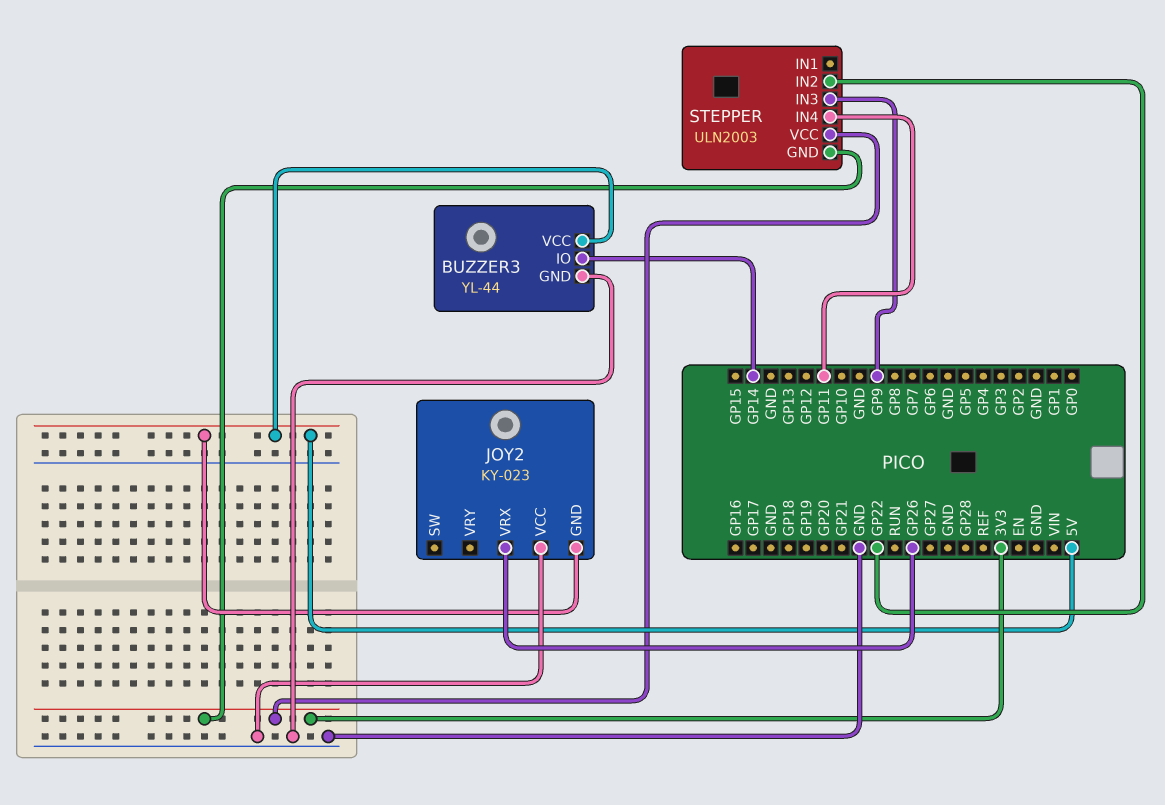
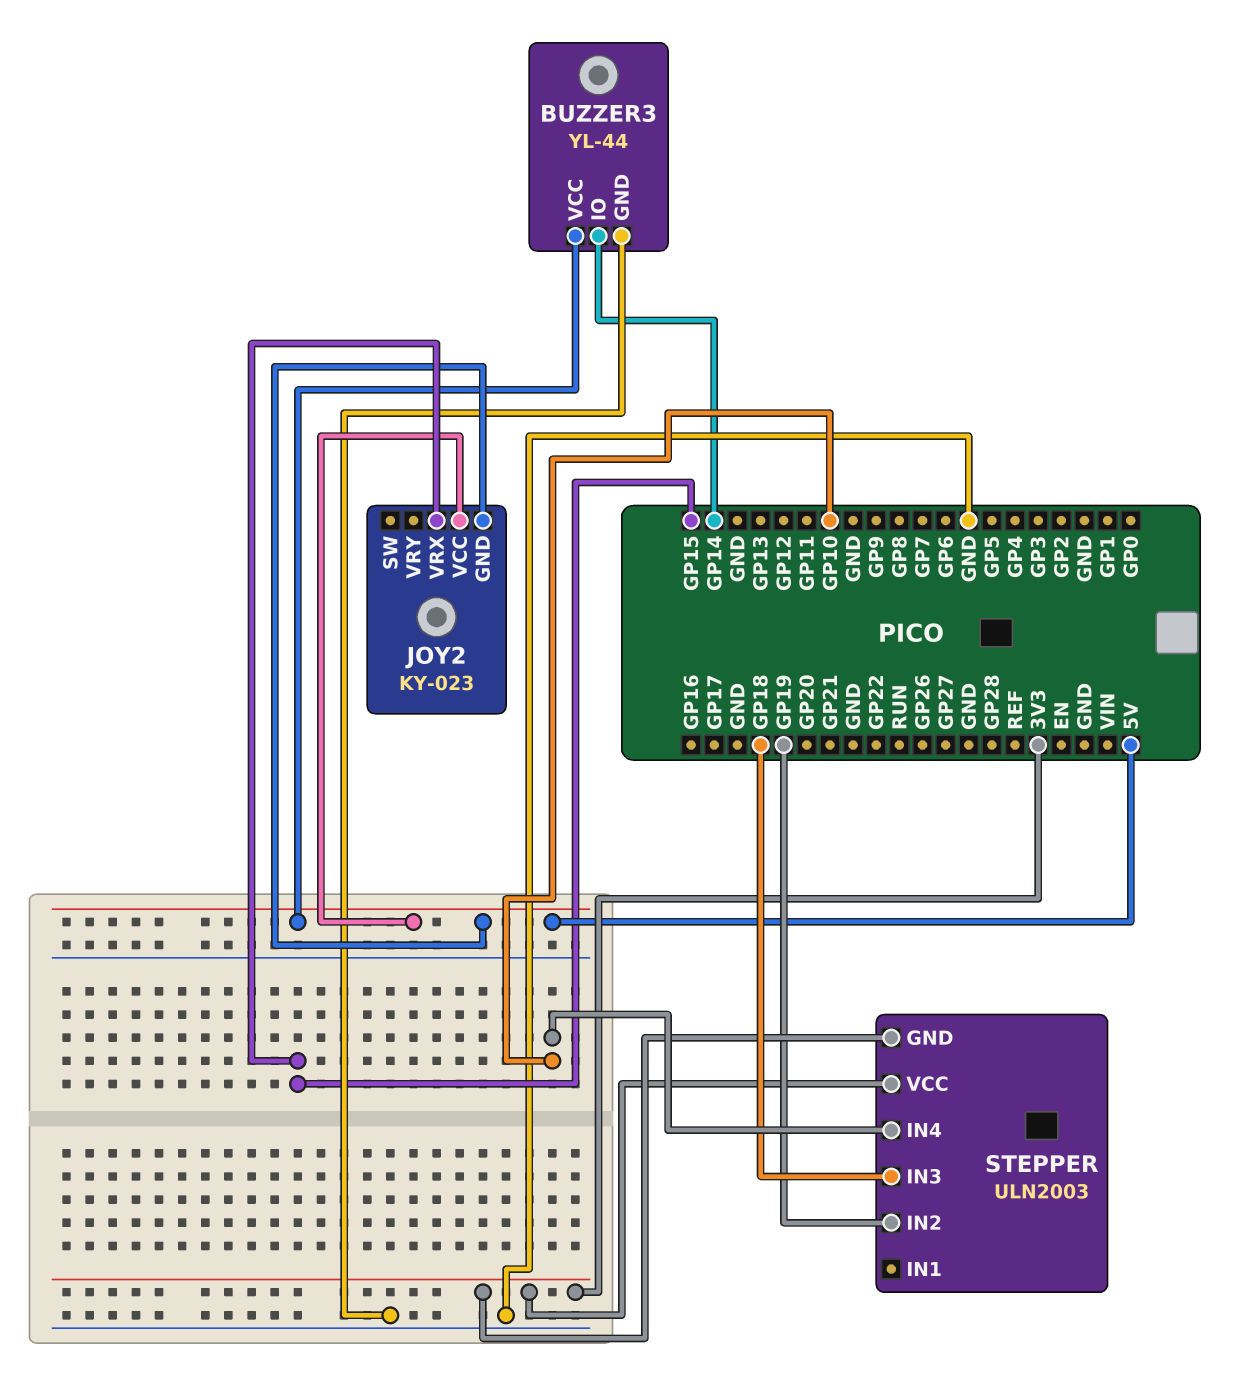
JOY2 pin VCC: GND -> 5V
JOY2 pin VRX: GP26 -> GP15
STEPPER pin IN2: GP22 -> GP19
STEPPER pin IN3: GP9 -> GP18
STEPPER pin IN4: GP11 -> GP10

